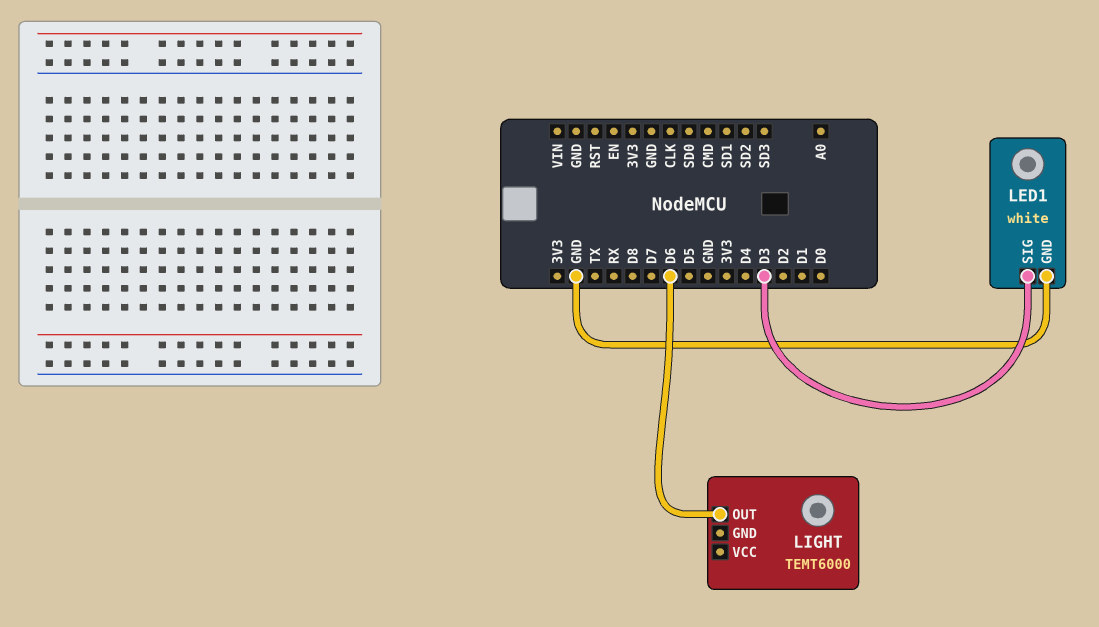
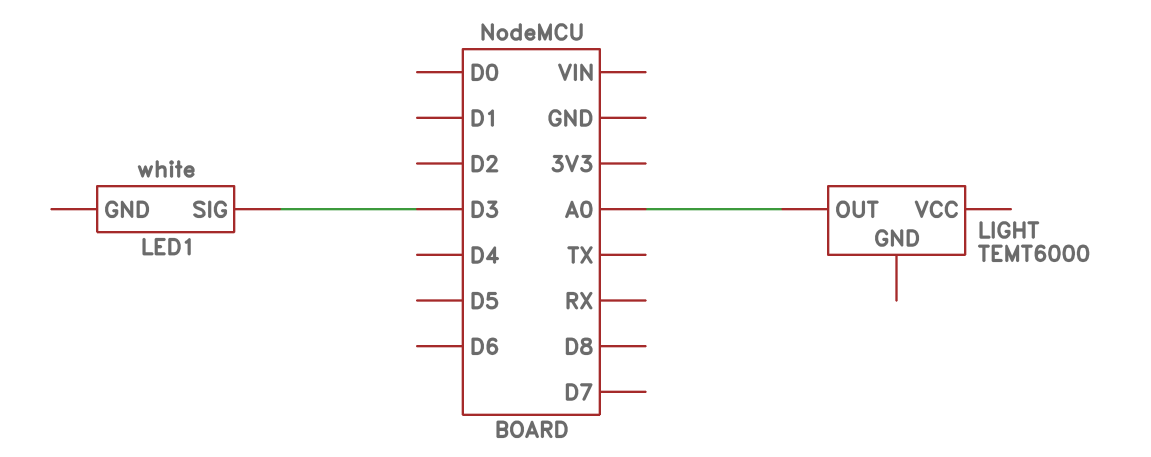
LED1 pin GND: GND -> none
LIGHT pin OUT: D6 -> A0

